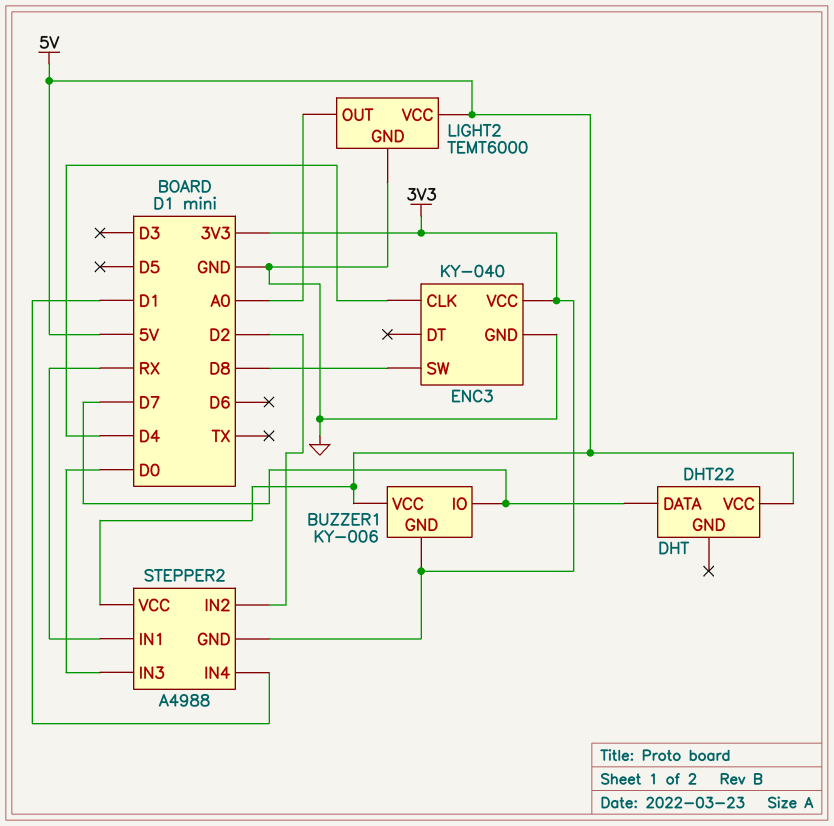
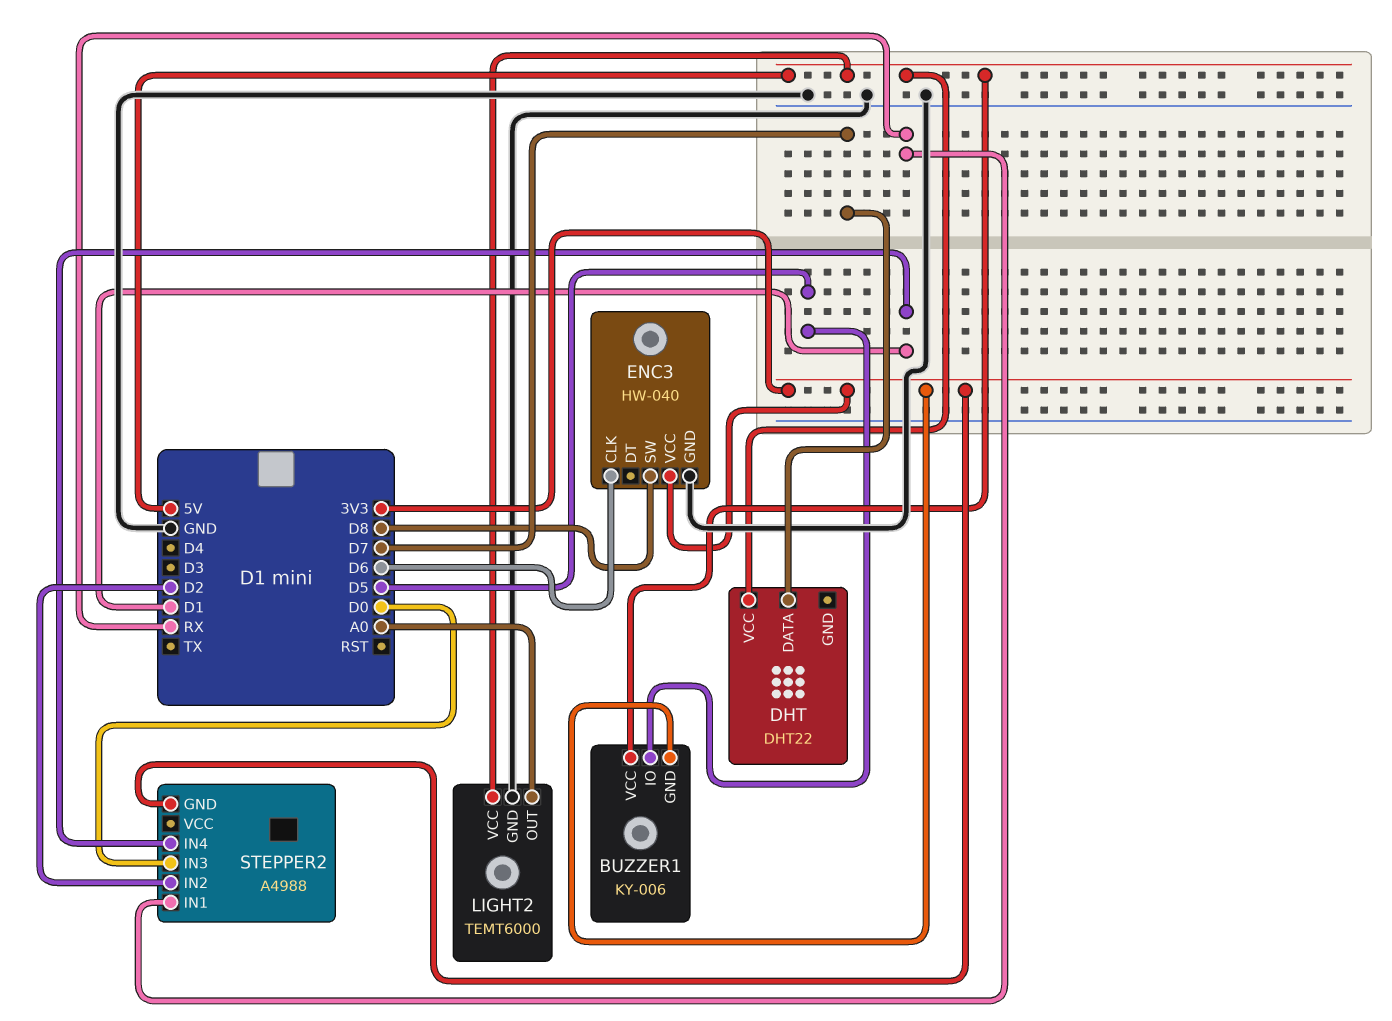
BUZZER1 pin IO: D7 -> D5
ENC3: KY-040 -> HW-040
ENC3 pin CLK: D4 -> D6
STEPPER2 pin VCC: 5V -> none

